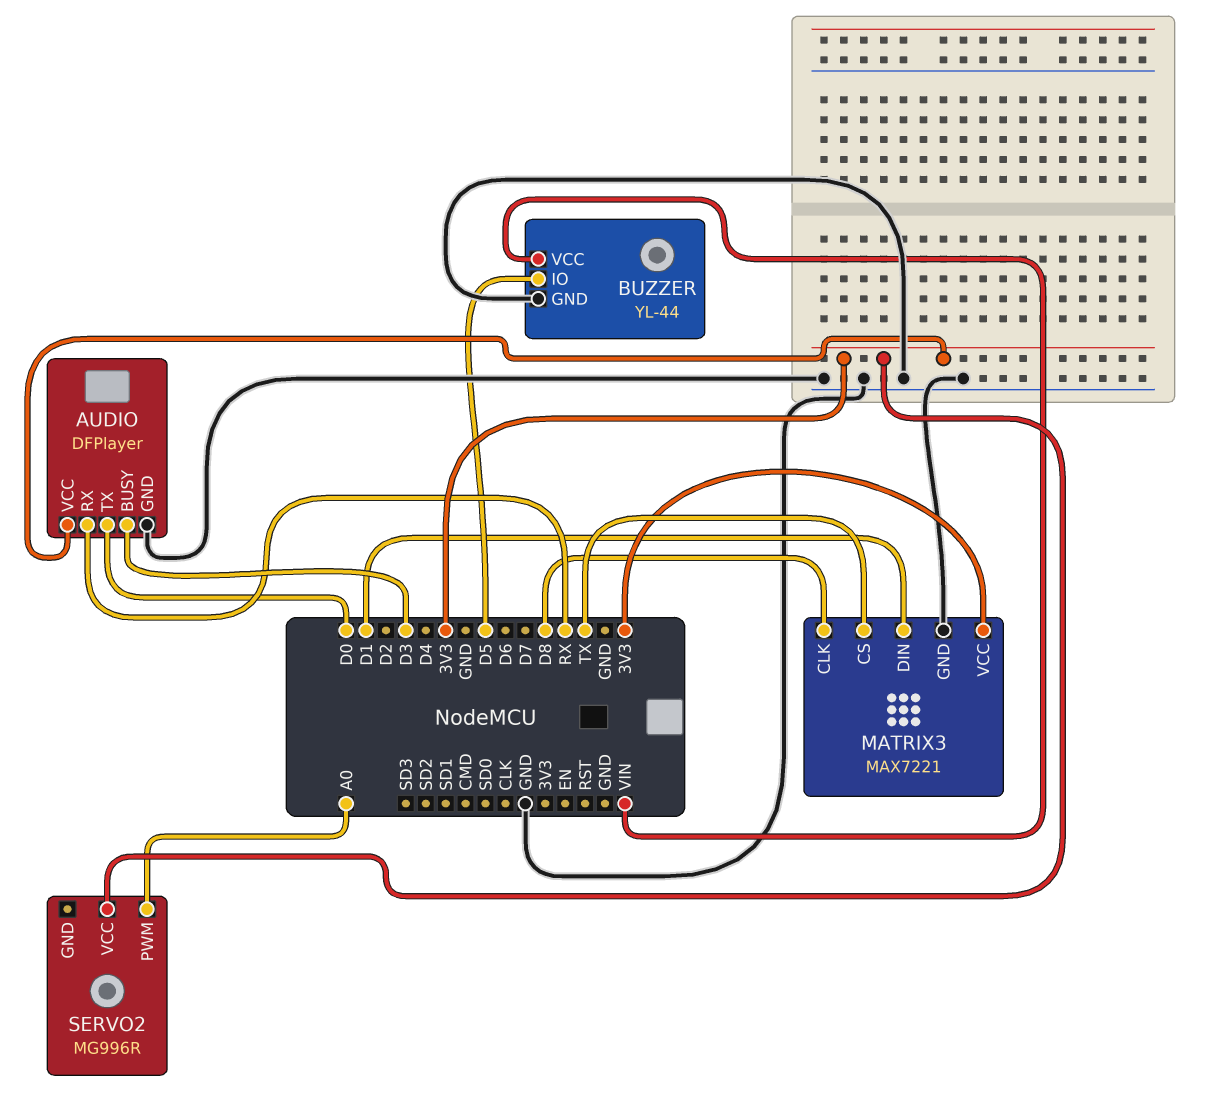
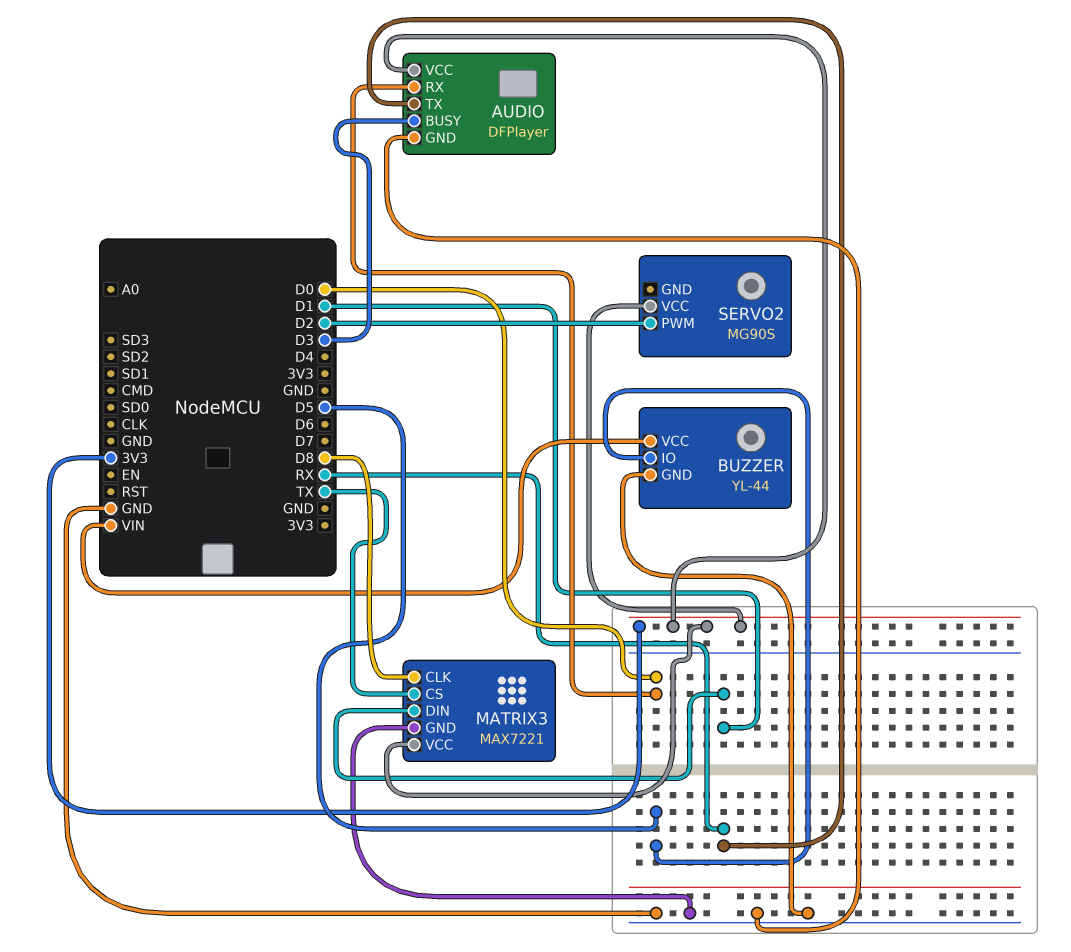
AUDIO pin RX: RX -> D0
AUDIO pin TX: D0 -> RX
SERVO2: MG996R -> MG90S
SERVO2 pin PWM: A0 -> D2

